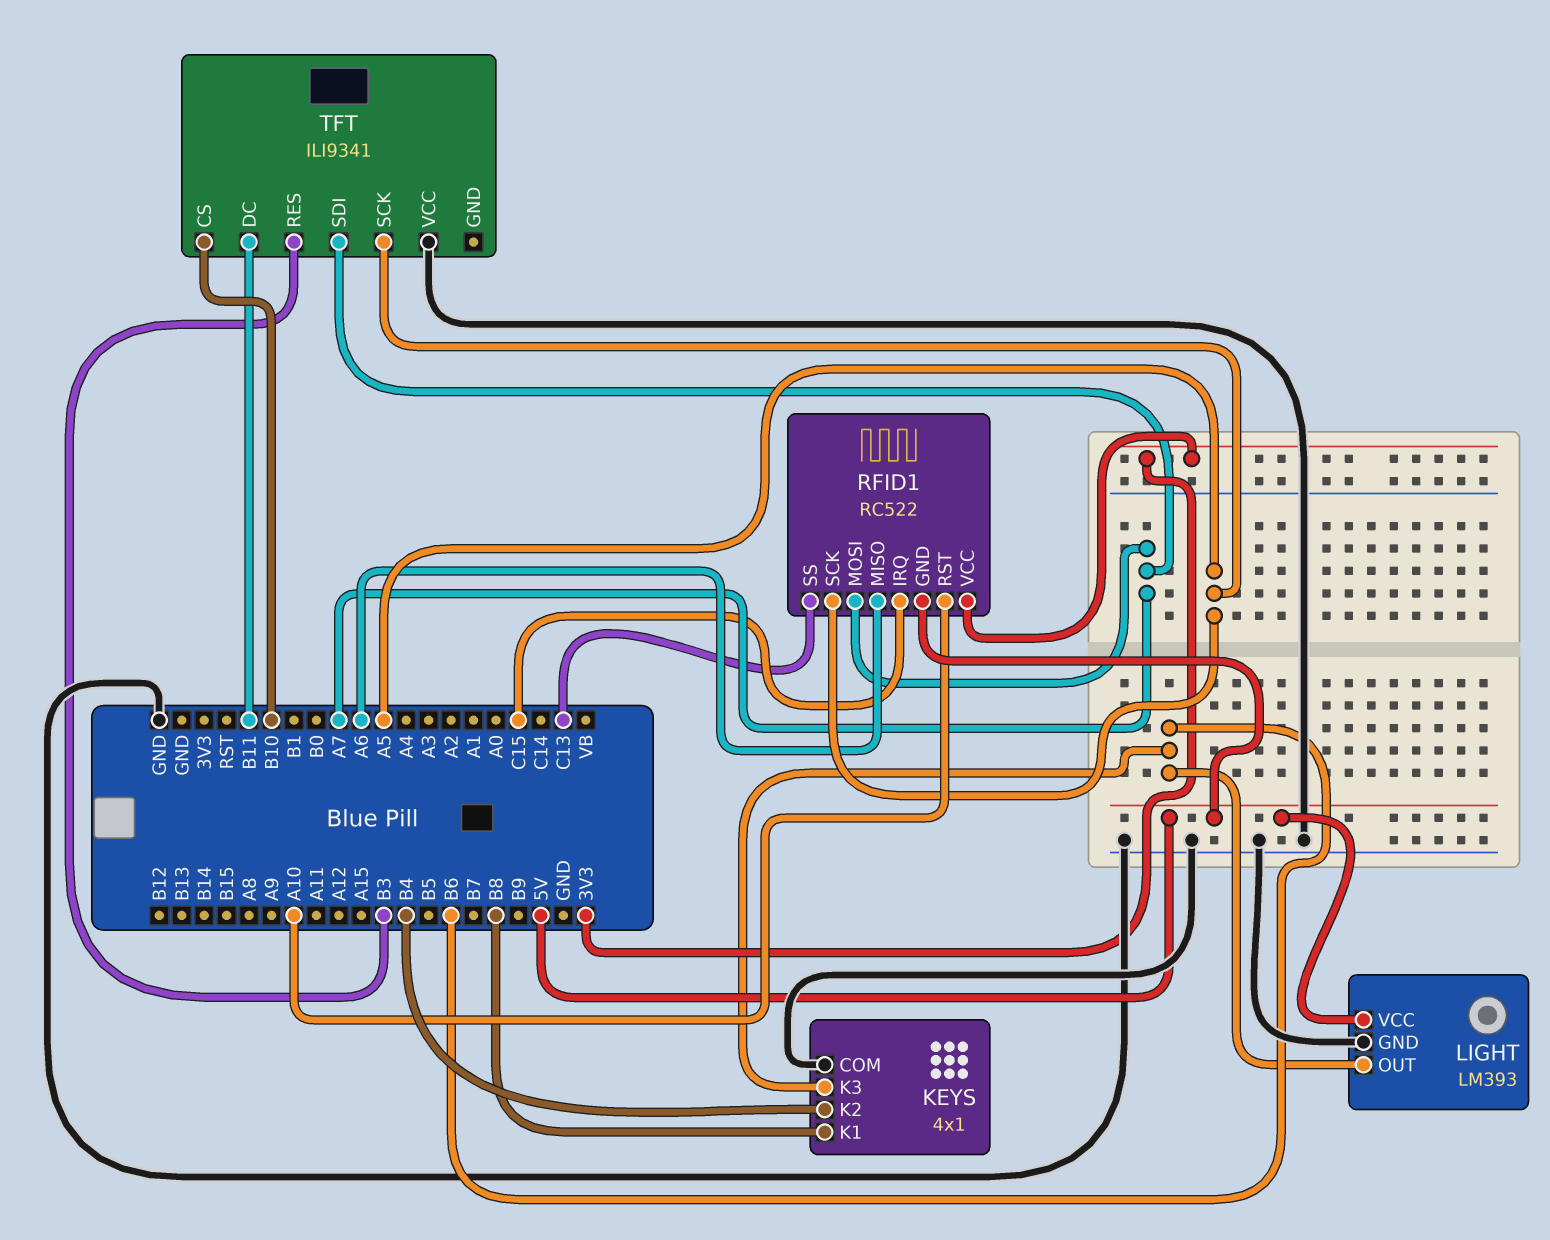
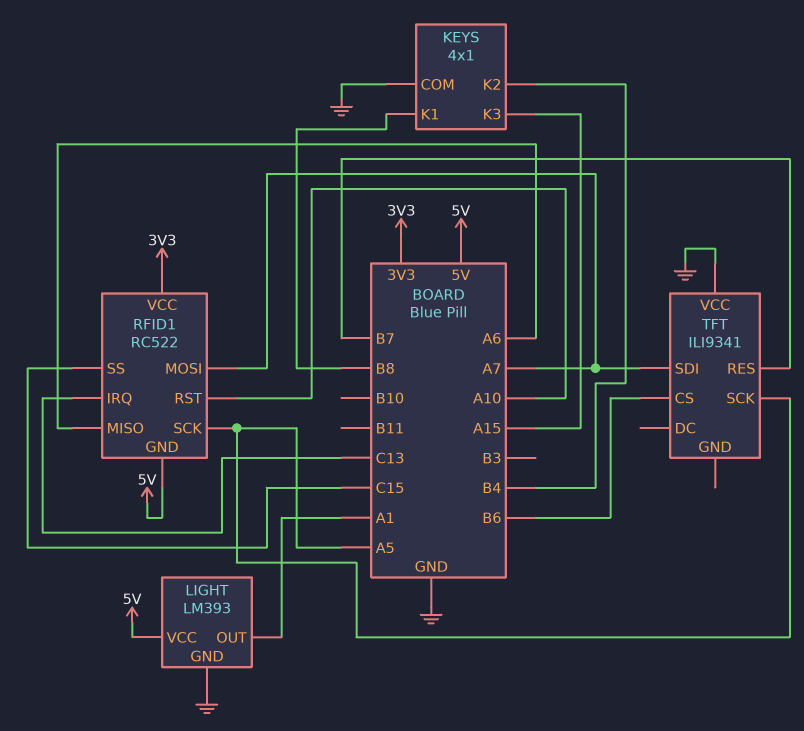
KEYS pin K3: B6 -> A15
LIGHT pin OUT: B6 -> A1
RFID1 pin IRQ: C15 -> C13
RFID1 pin SS: C13 -> C15
TFT pin CS: B10 -> B6
TFT pin DC: B11 -> none
TFT pin RES: B3 -> B7

